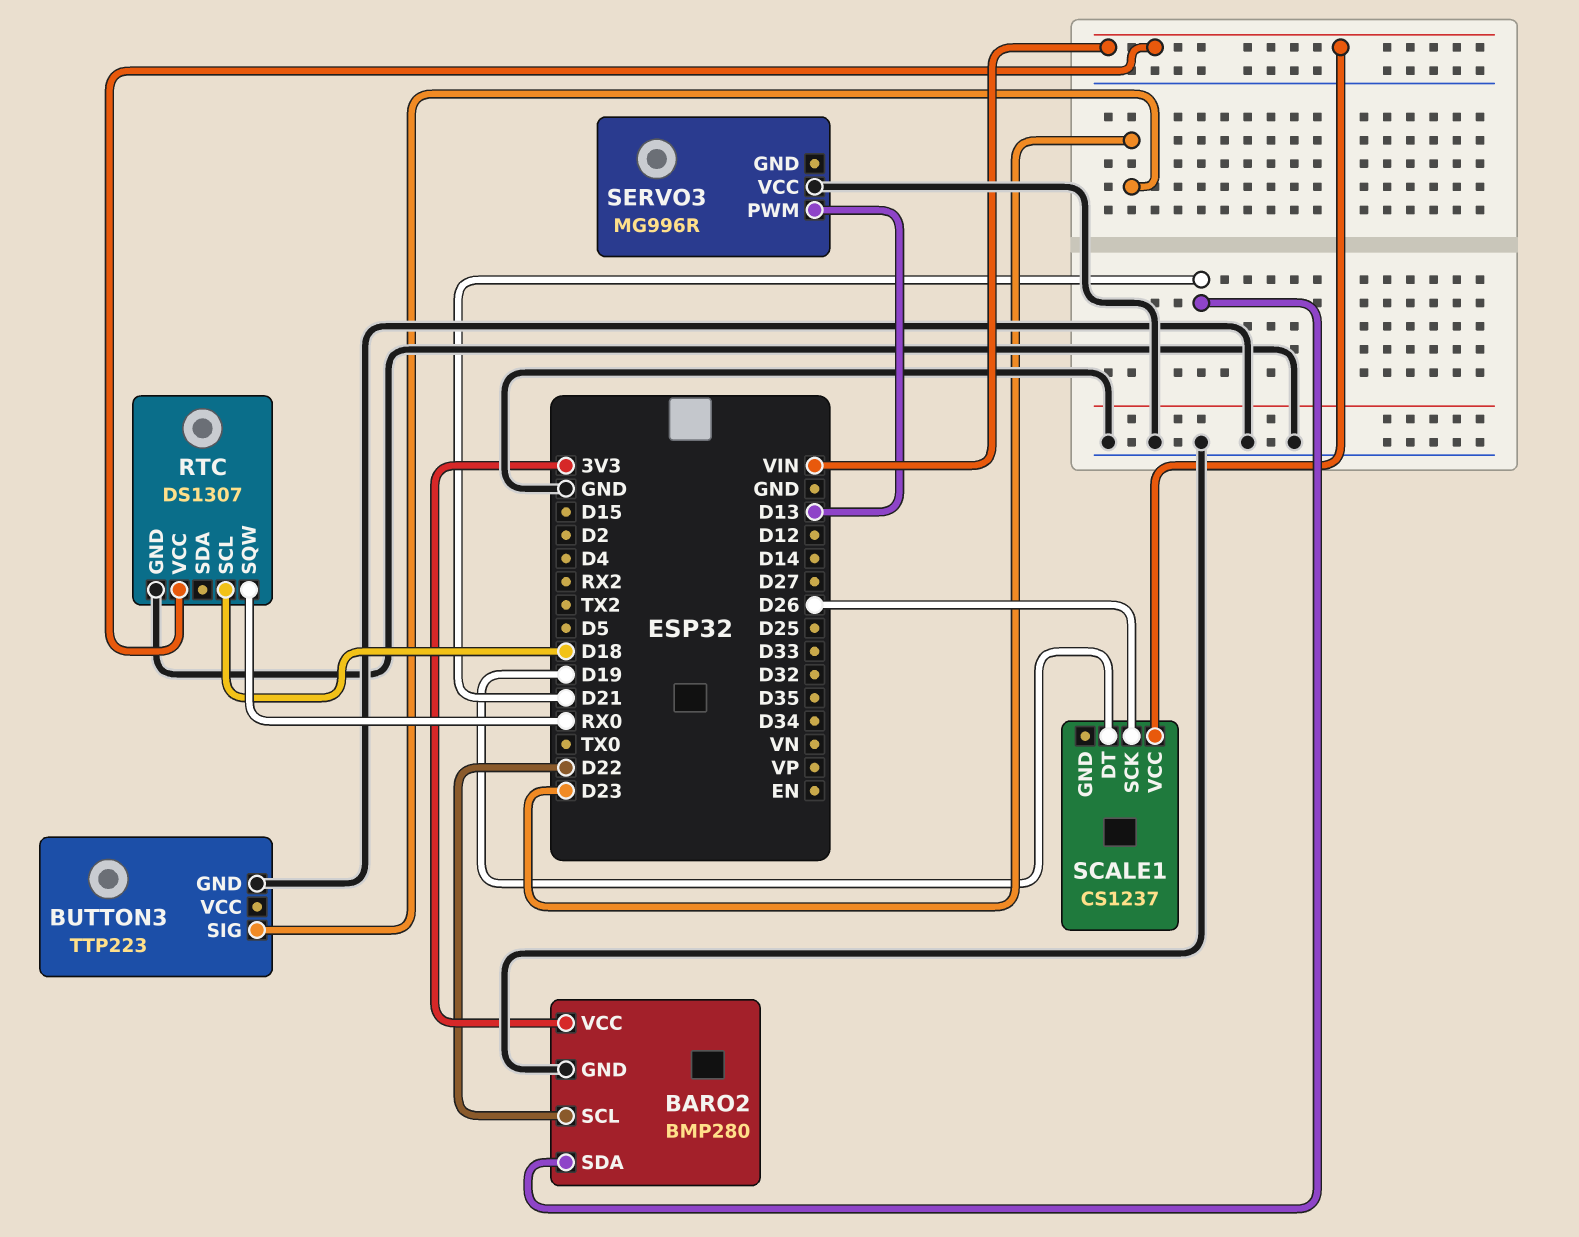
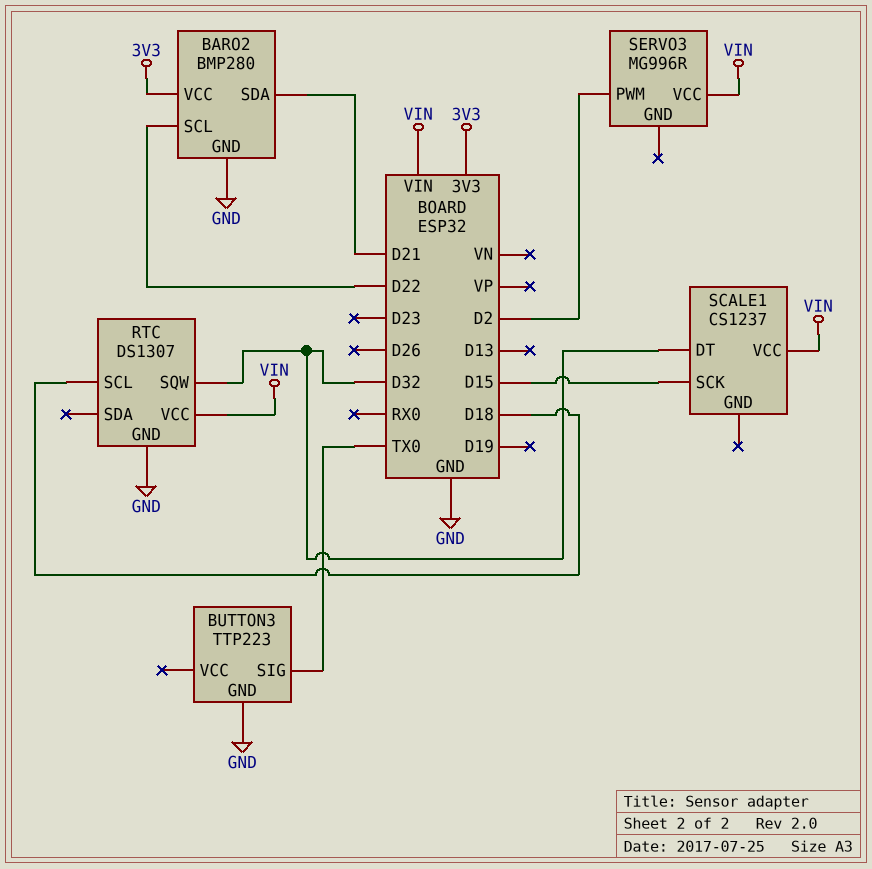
BUTTON3 pin SIG: D23 -> TX0
RTC pin SQW: RX0 -> D32
SCALE1 pin DT: D19 -> D32
SCALE1 pin SCK: D26 -> D15
SERVO3 pin PWM: D13 -> D2
SERVO3 pin VCC: GND -> VIN

